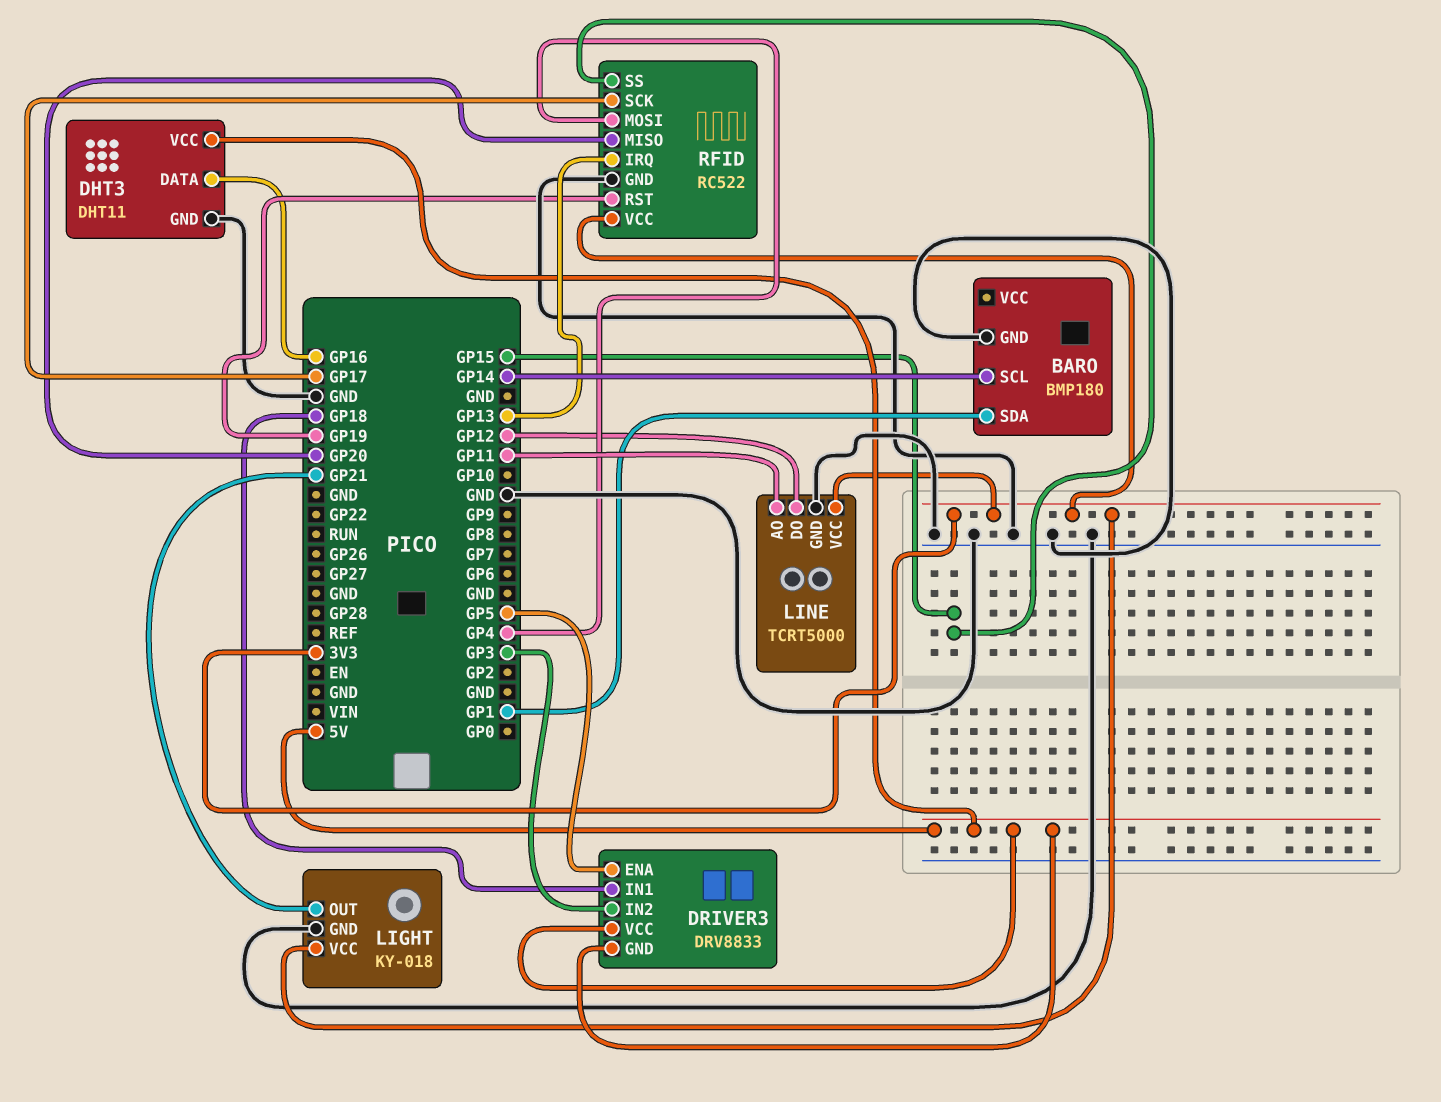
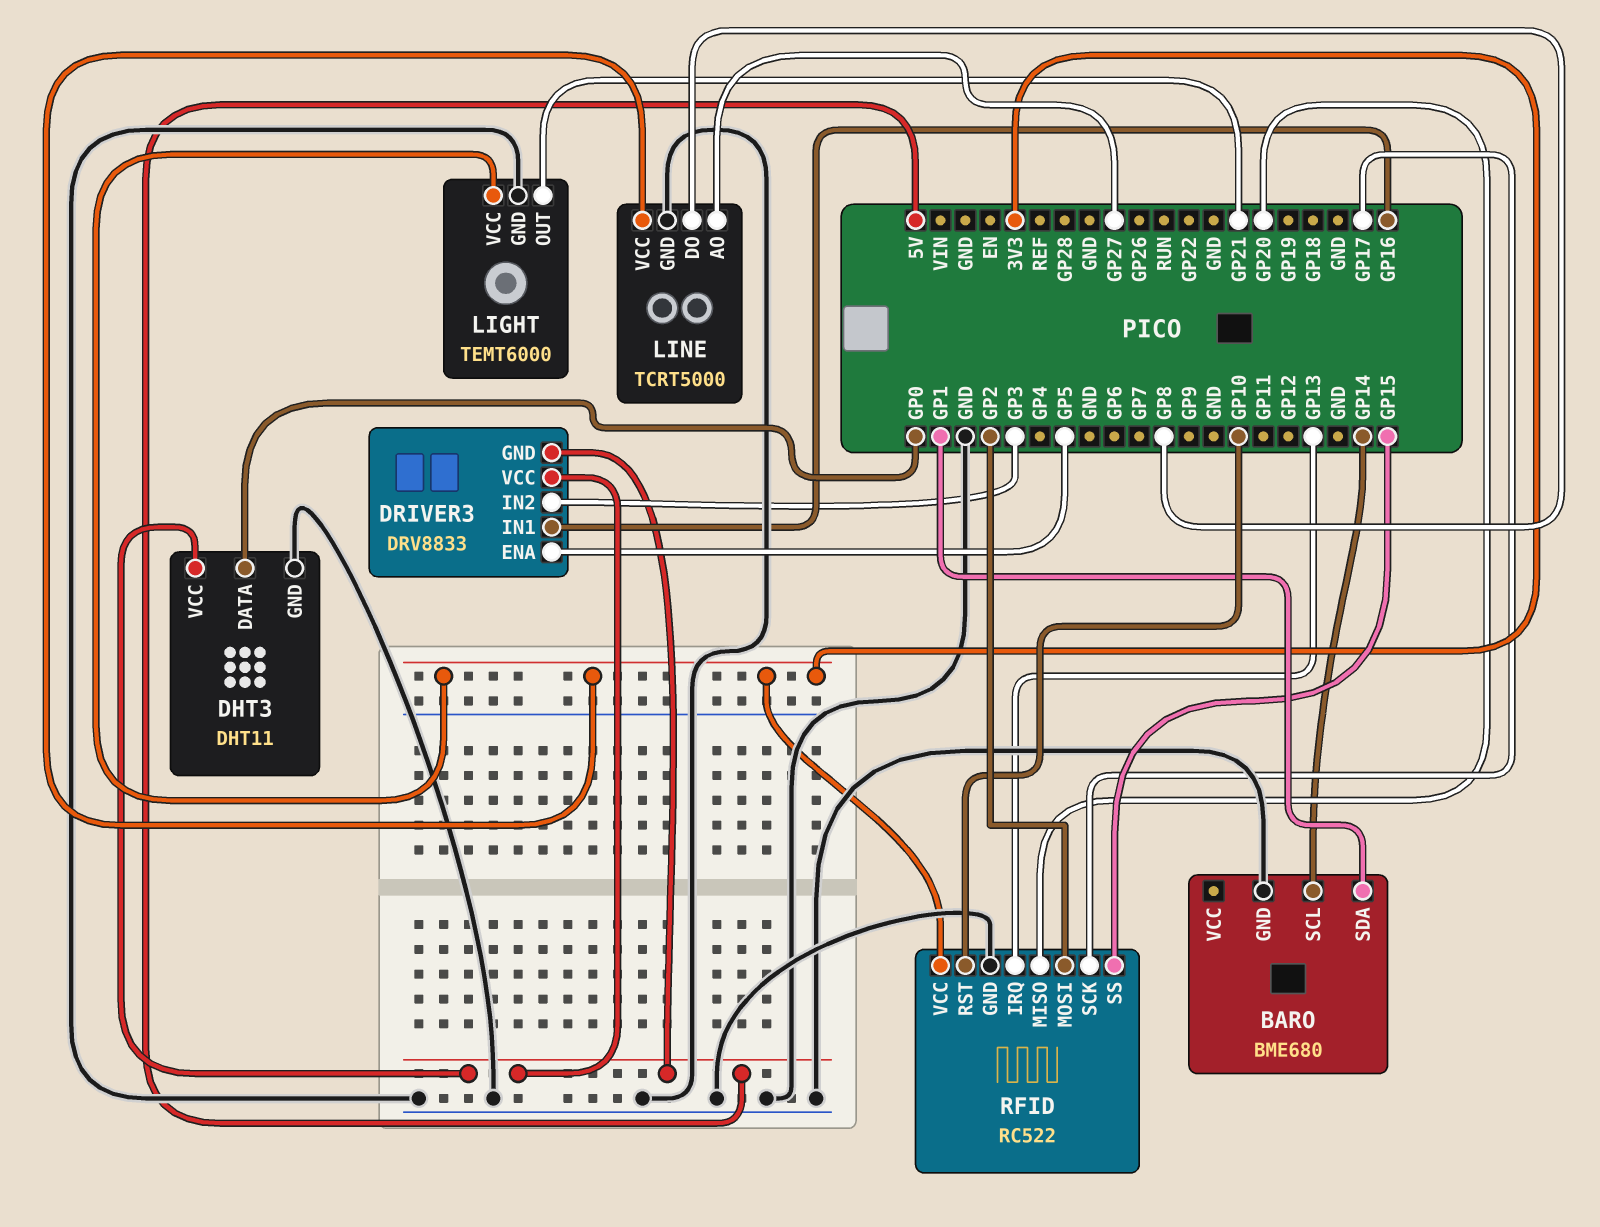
BARO: BMP180 -> BME680
DHT3 pin DATA: GP16 -> GP0
DRIVER3 pin IN1: GP18 -> GP16
LIGHT: KY-018 -> TEMT6000
LINE pin AO: GP11 -> GP27
LINE pin DO: GP12 -> GP8
RFID pin MOSI: GP4 -> GP2
RFID pin RST: GP19 -> GP10

